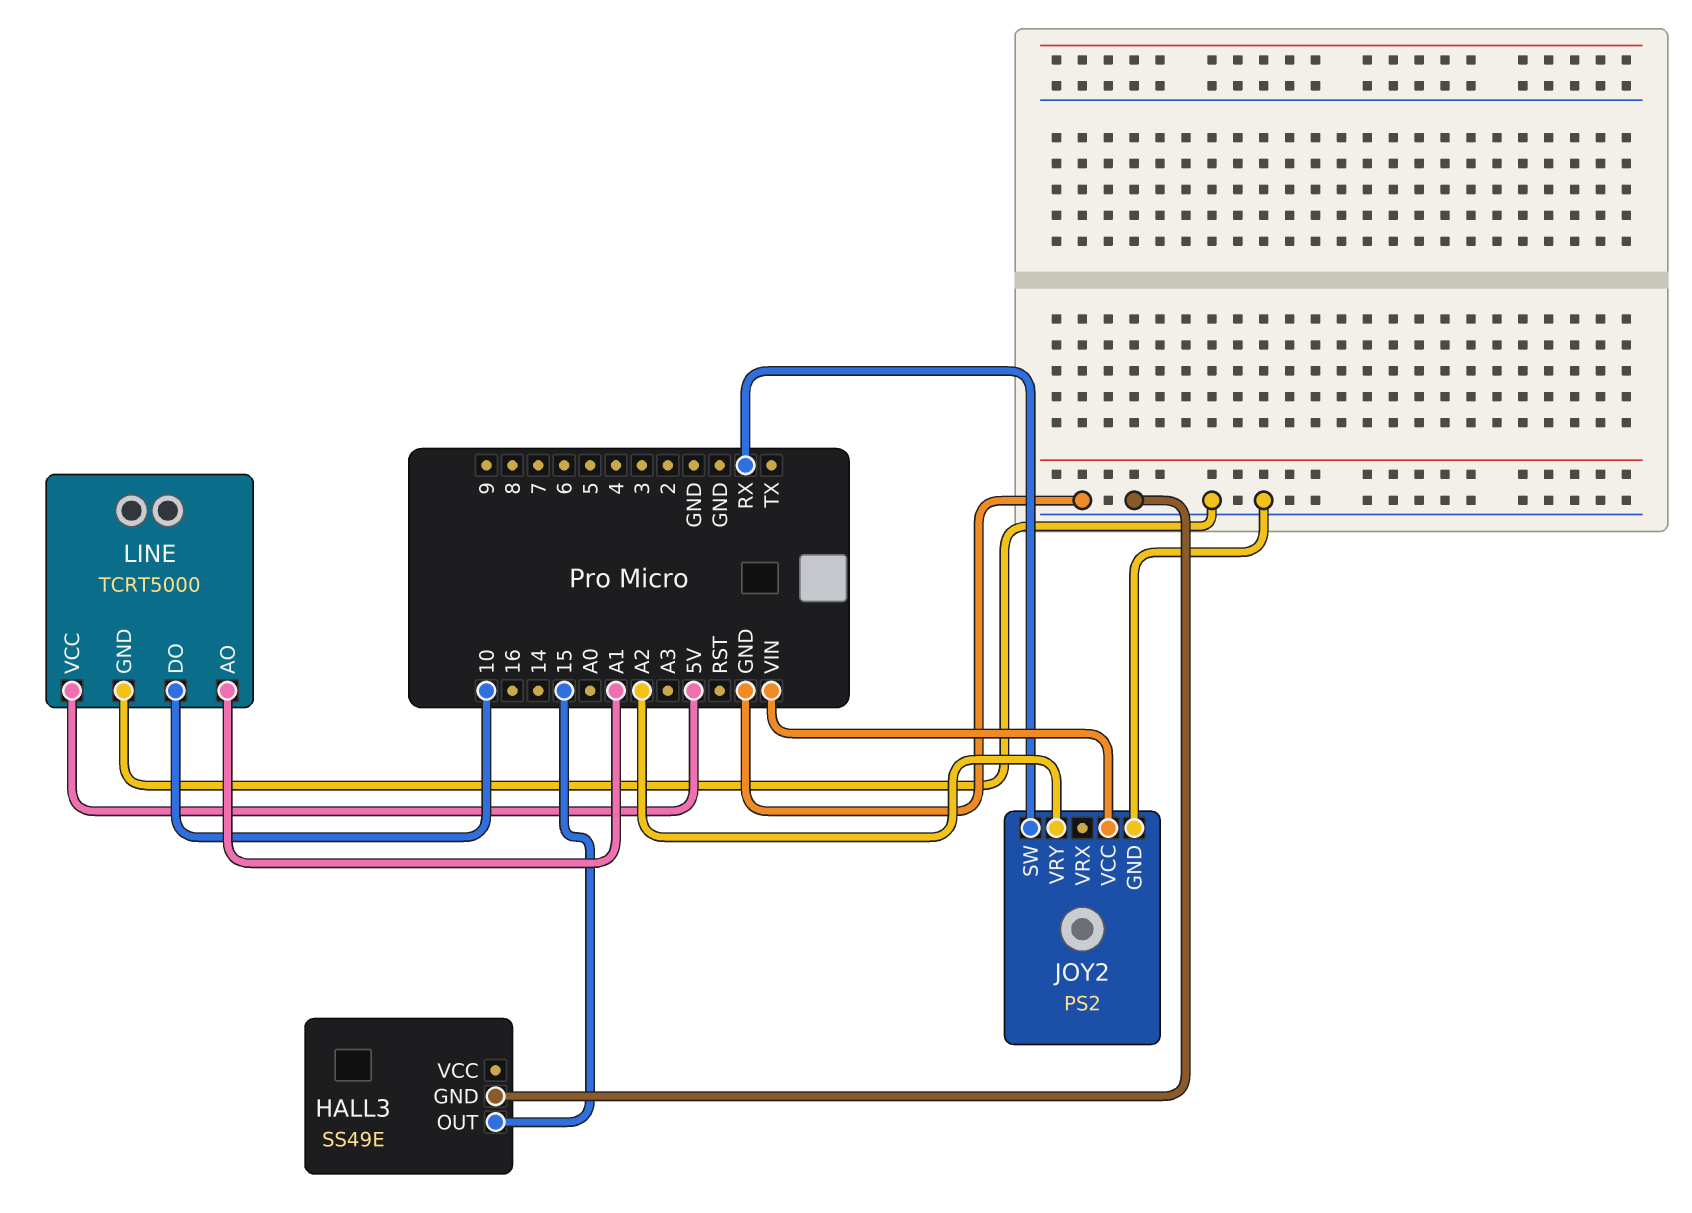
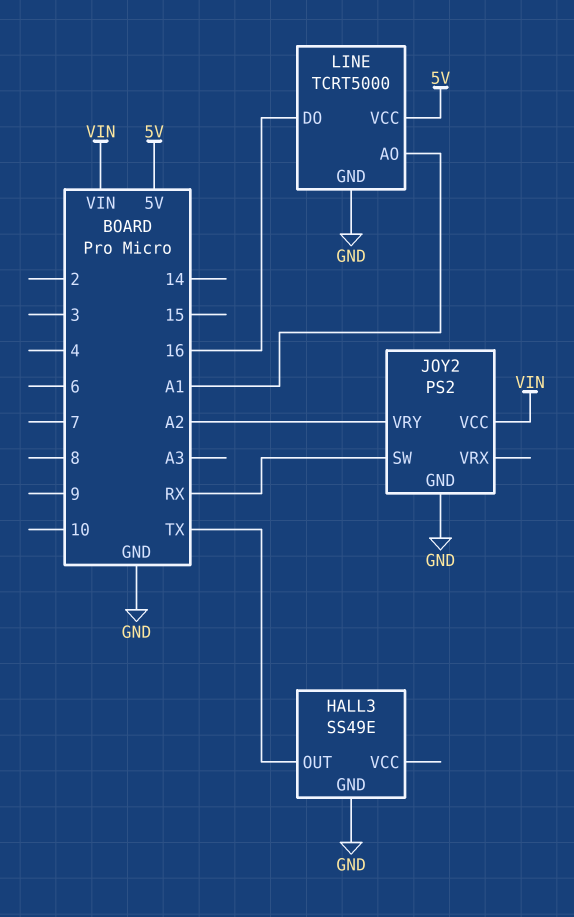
HALL3 pin OUT: 15 -> TX
LINE pin DO: 10 -> 16

